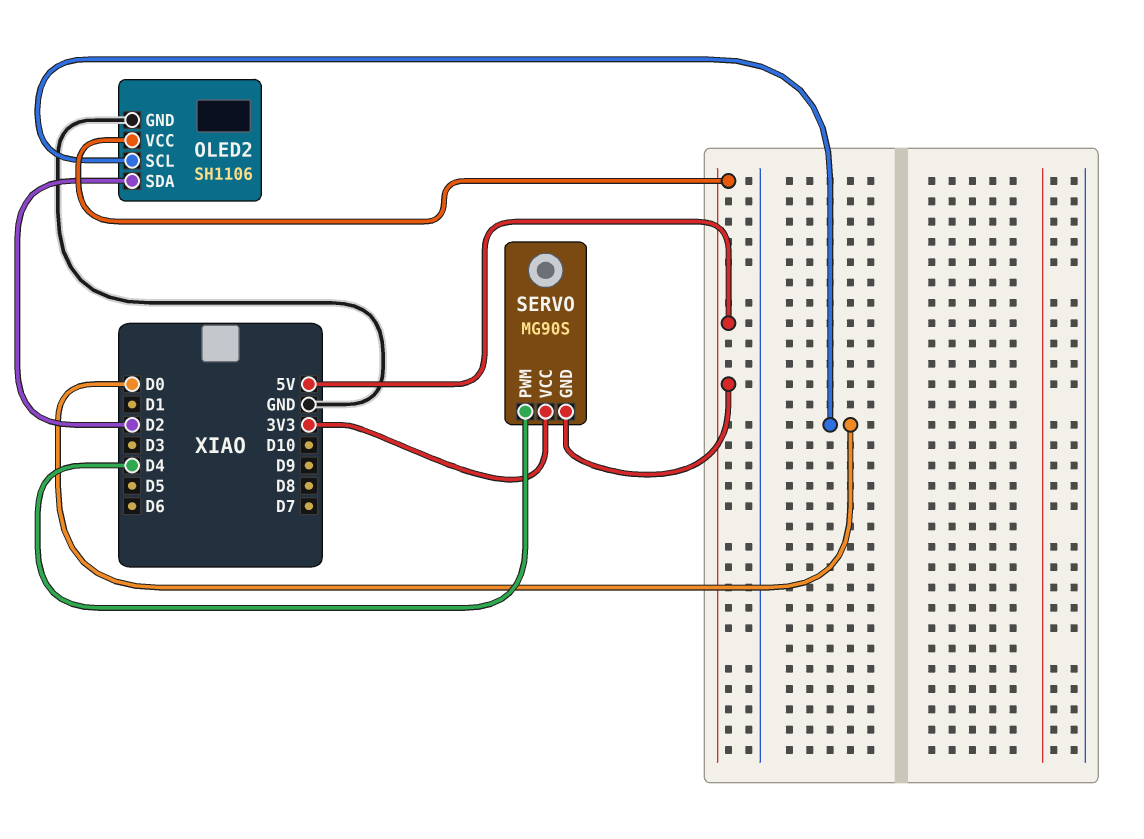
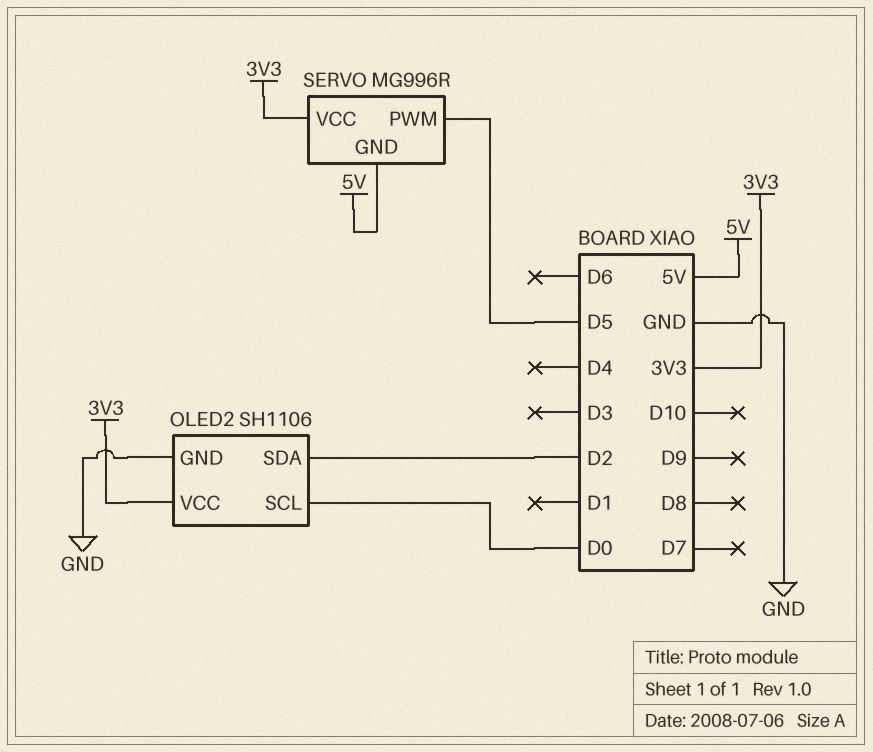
OLED2 pin VCC: 5V -> 3V3
SERVO: MG90S -> MG996R
SERVO pin PWM: D4 -> D5

